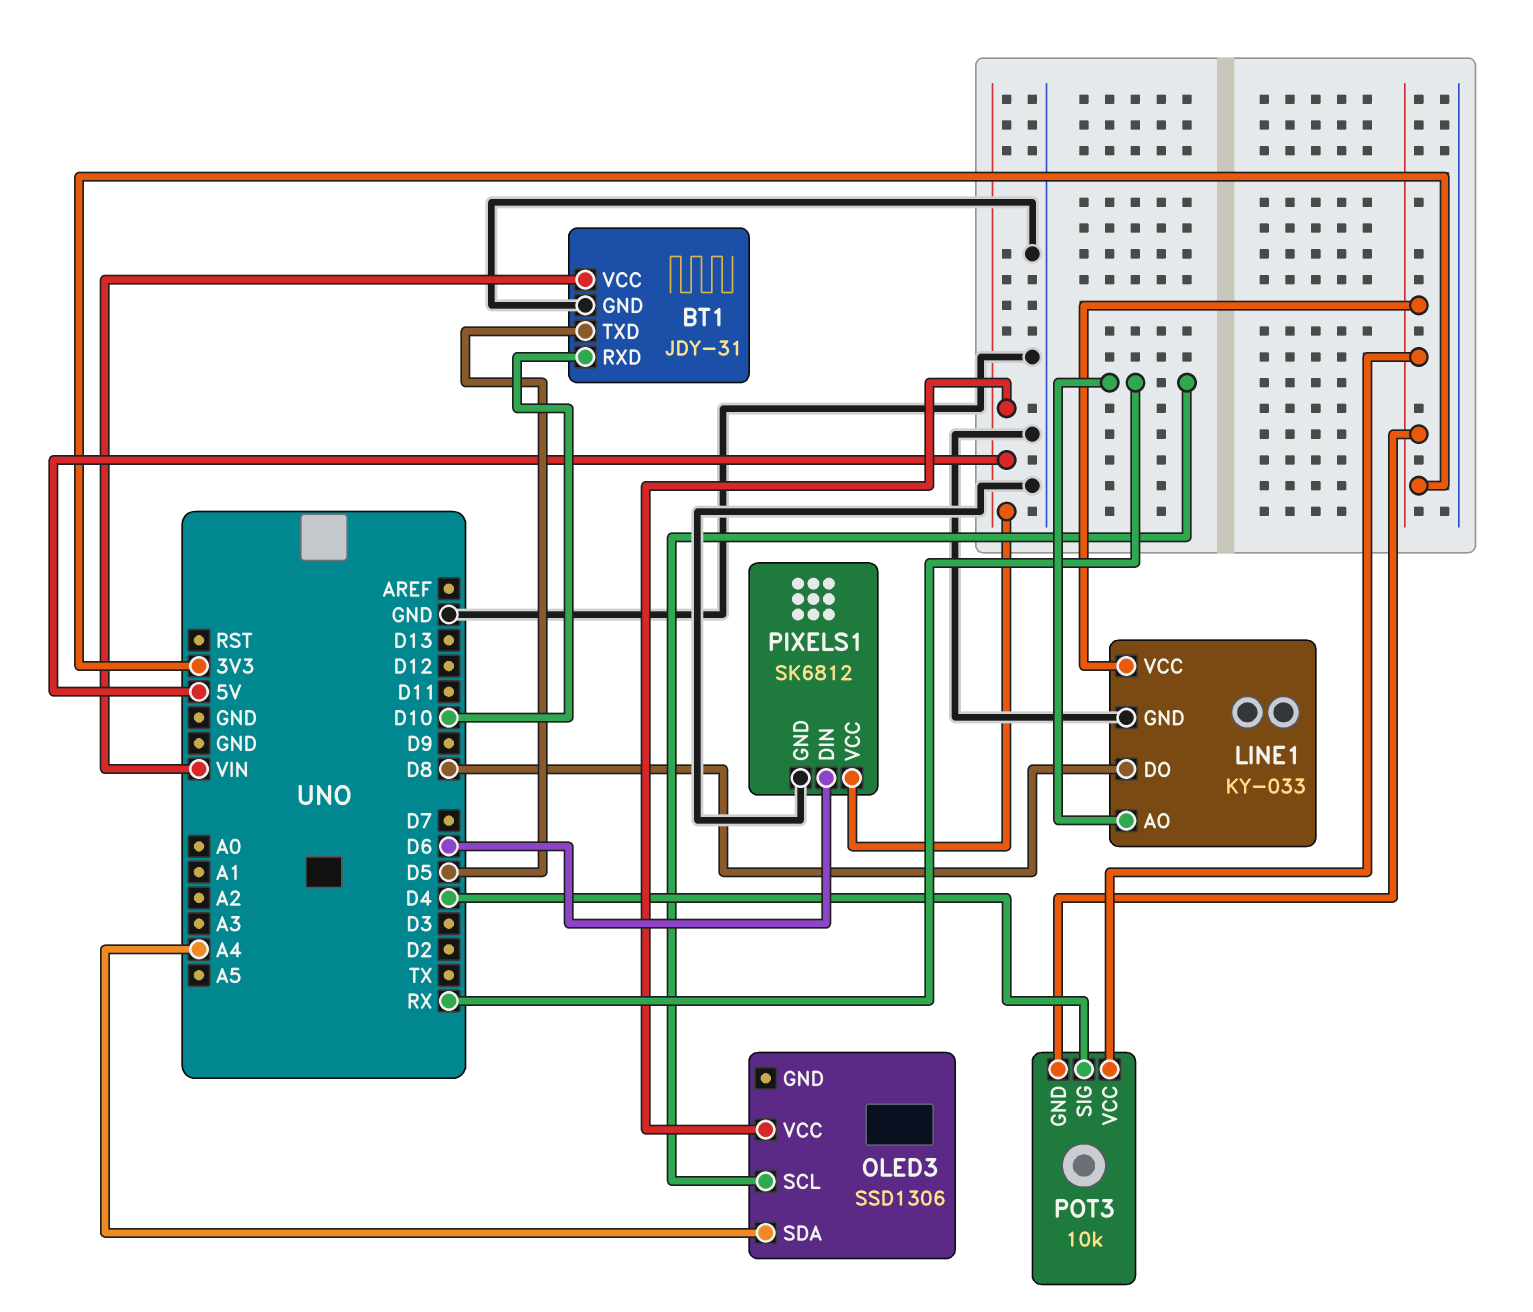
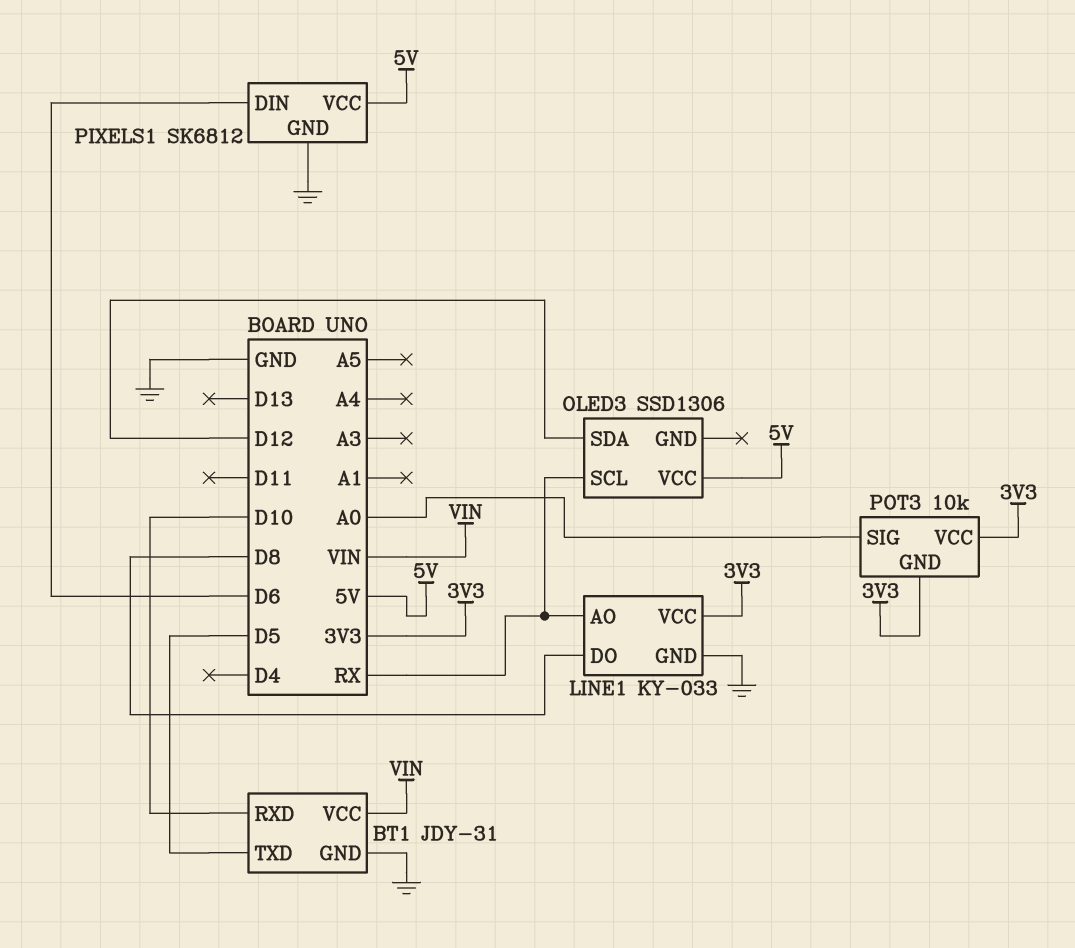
OLED3 pin SDA: A4 -> D12
POT3 pin SIG: D4 -> A0

